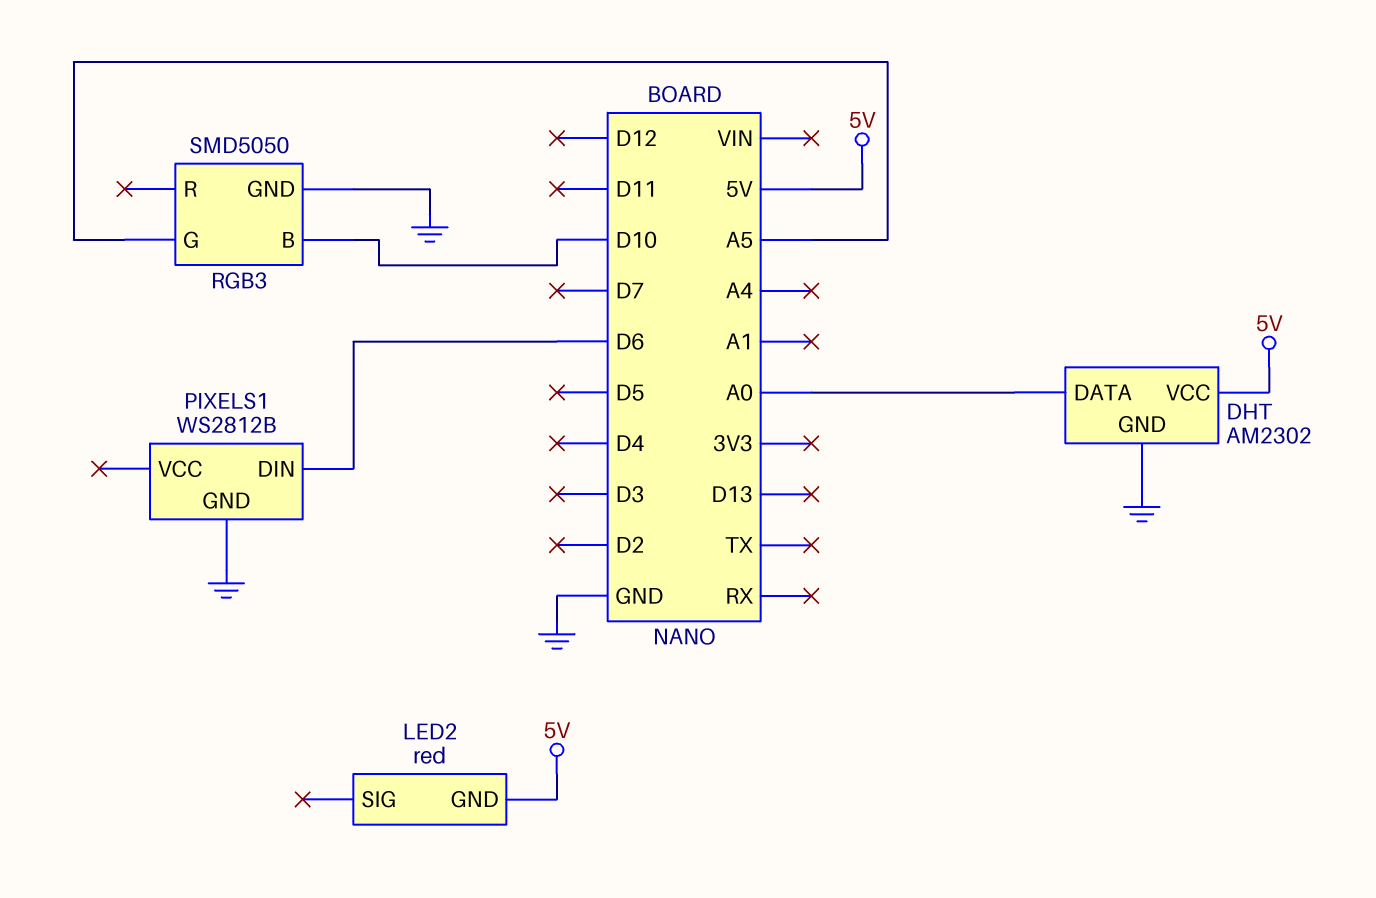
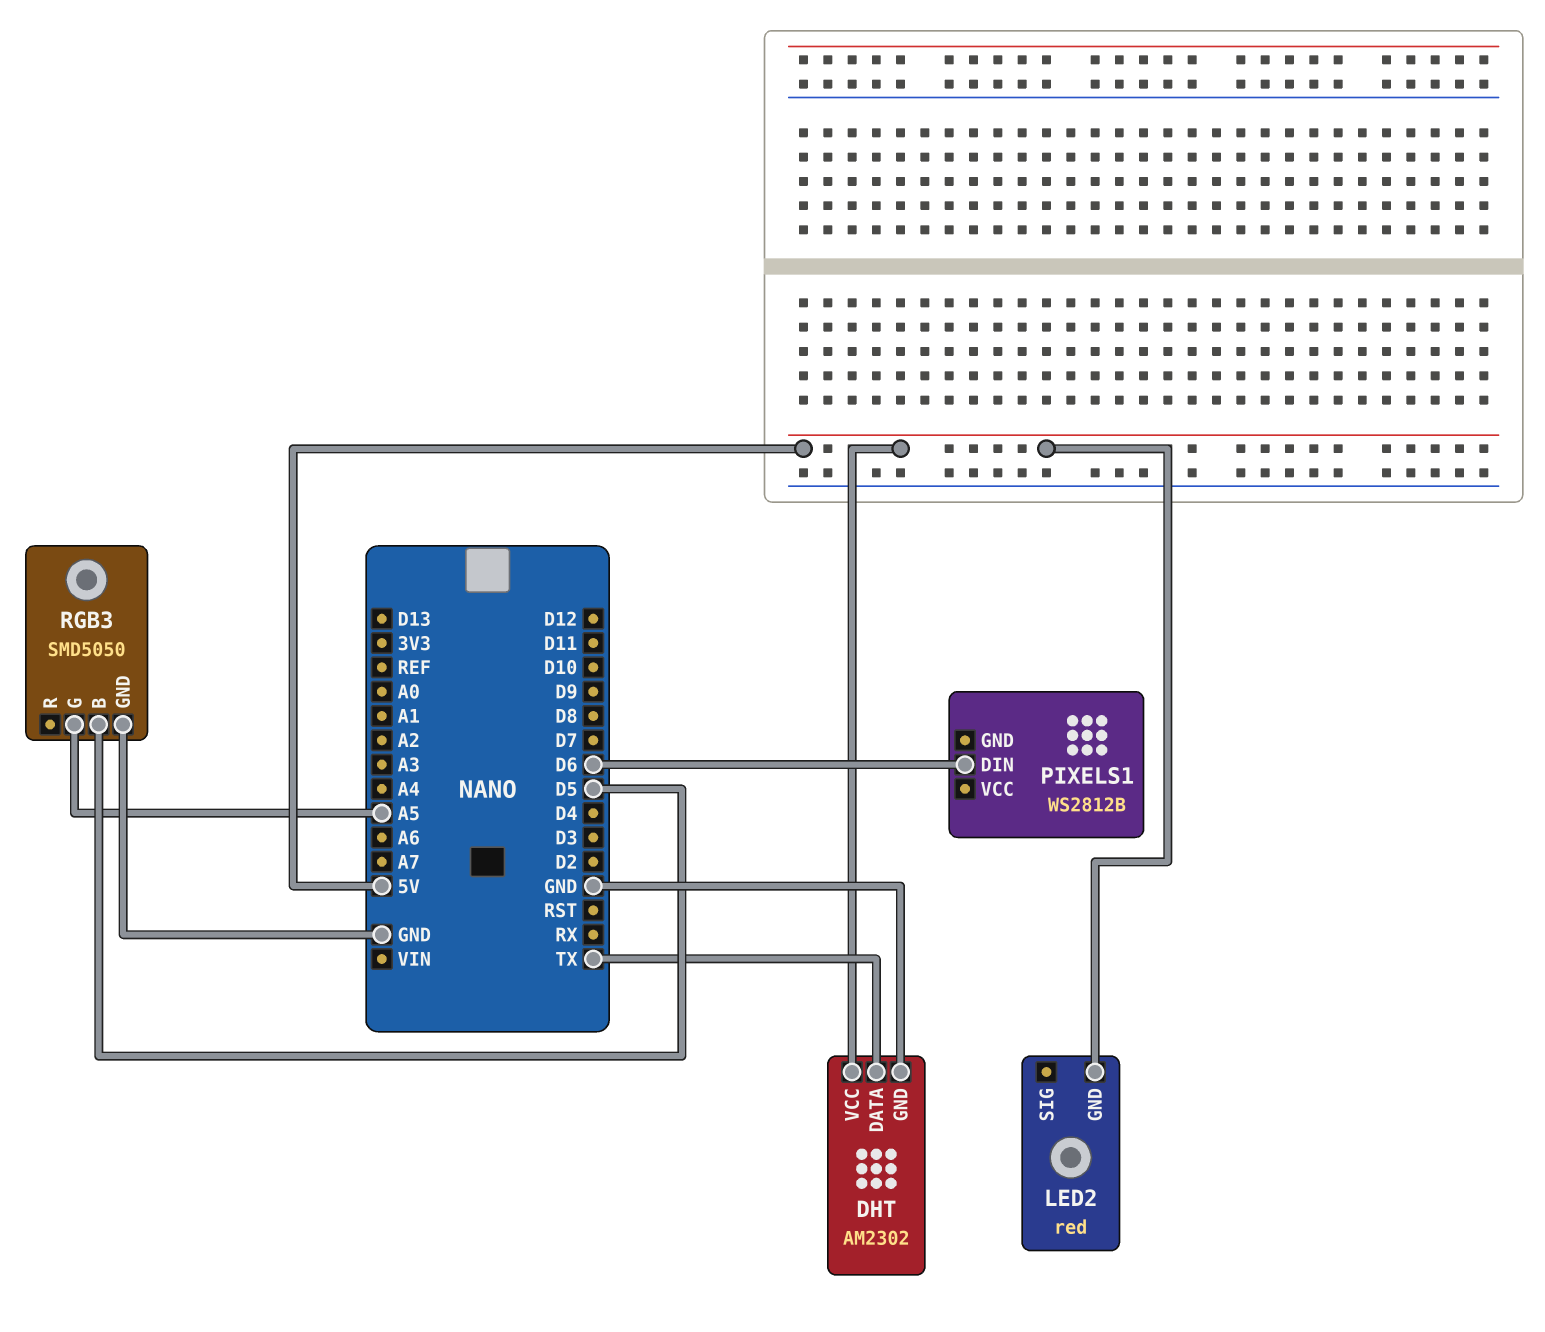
DHT pin DATA: A0 -> TX
PIXELS1 pin GND: GND -> none
RGB3 pin B: D10 -> D5

